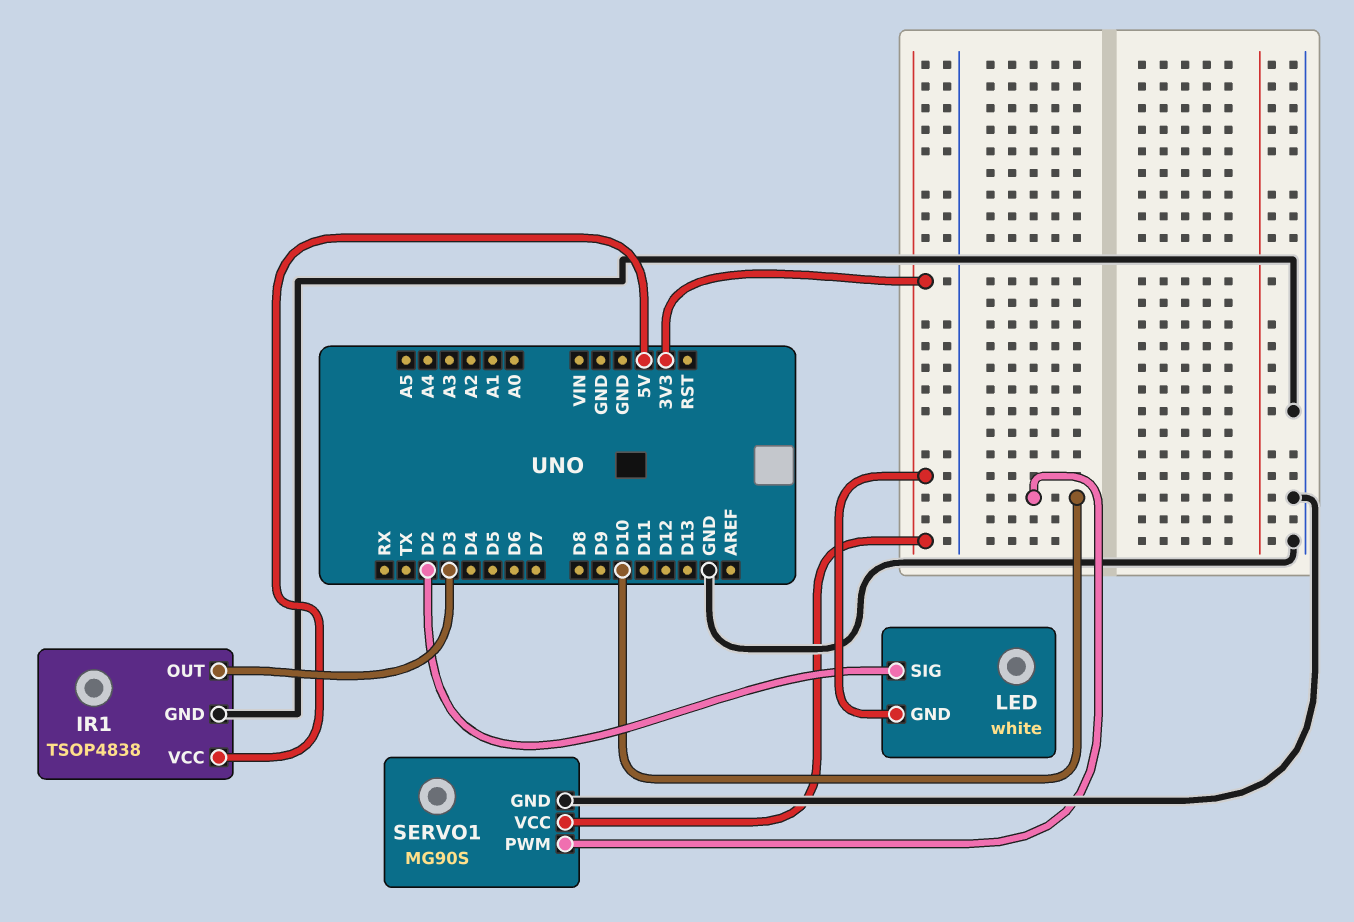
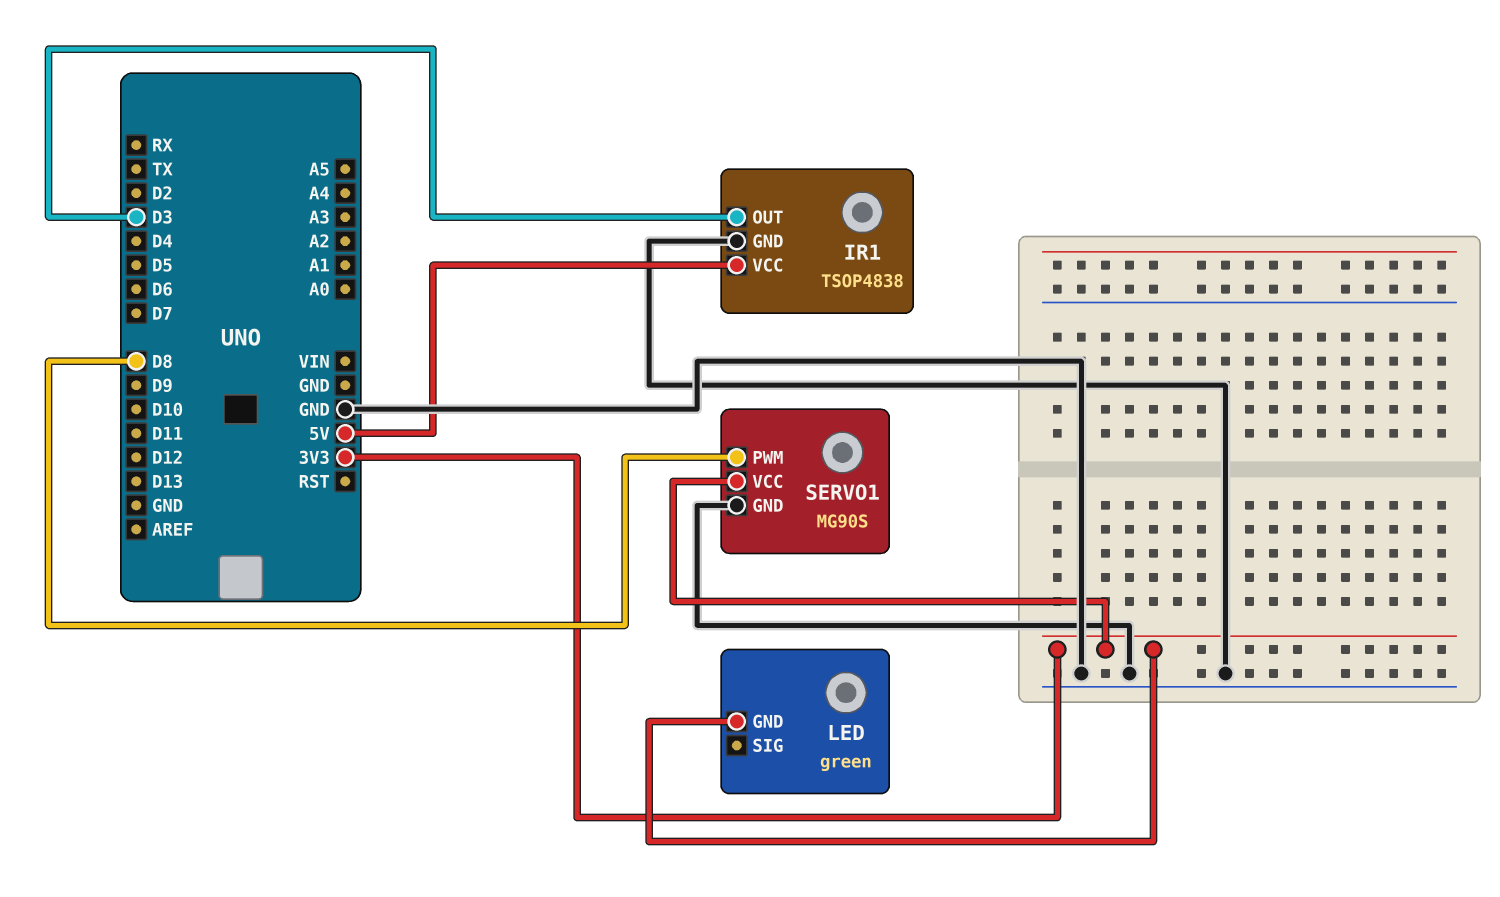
LED: white -> green
LED pin SIG: D2 -> none
SERVO1 pin PWM: D10 -> D8

